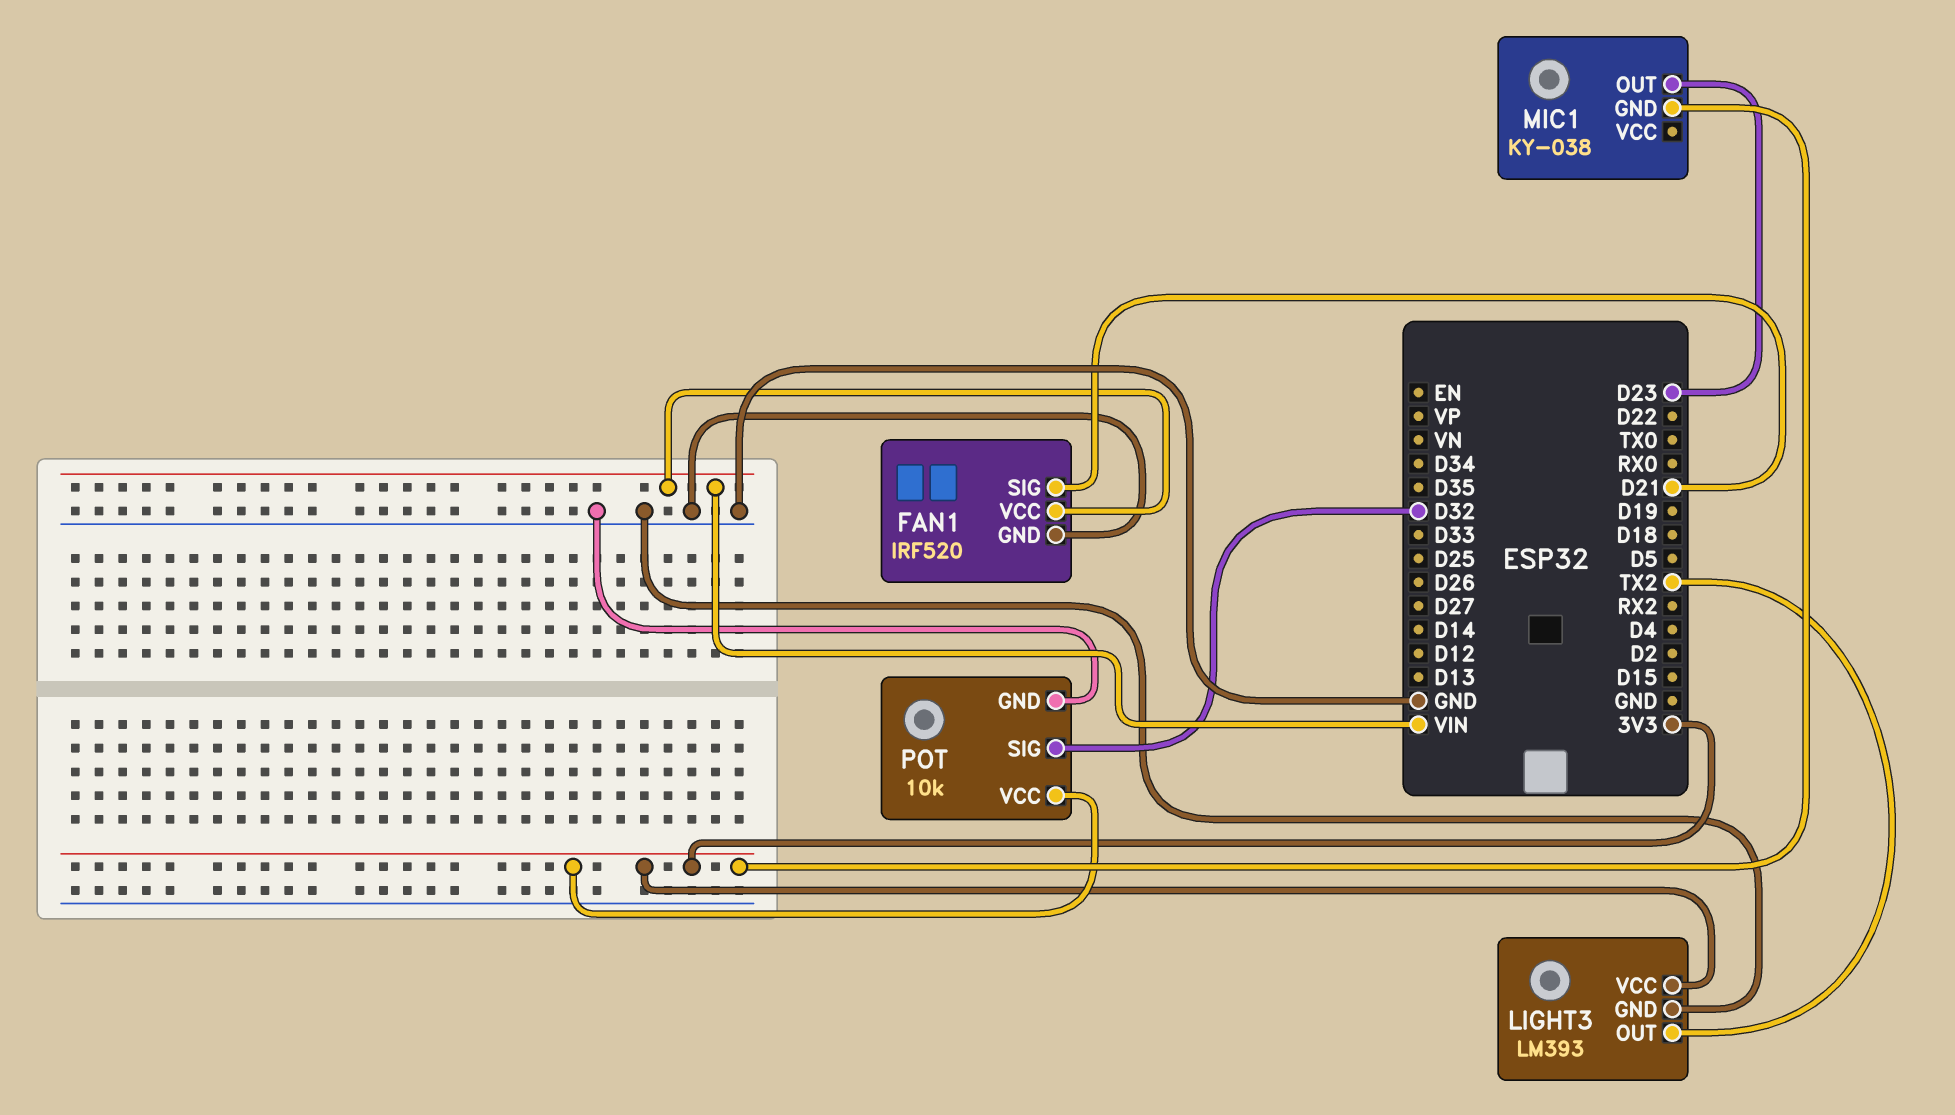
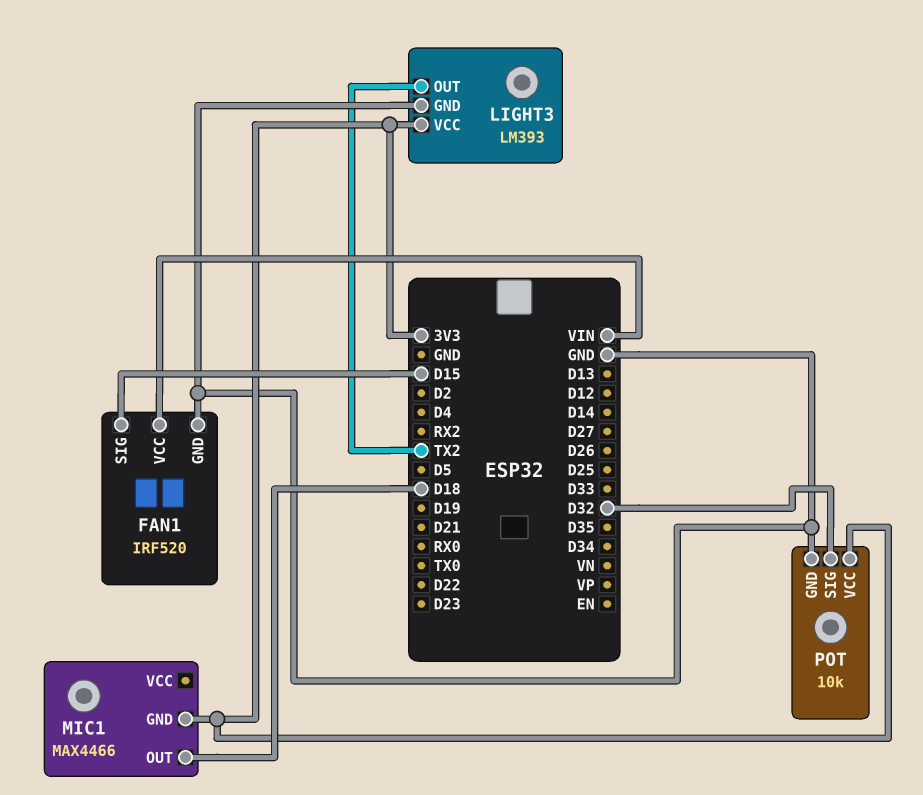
FAN1 pin SIG: D21 -> D15
MIC1: KY-038 -> MAX4466
MIC1 pin OUT: D23 -> D18

